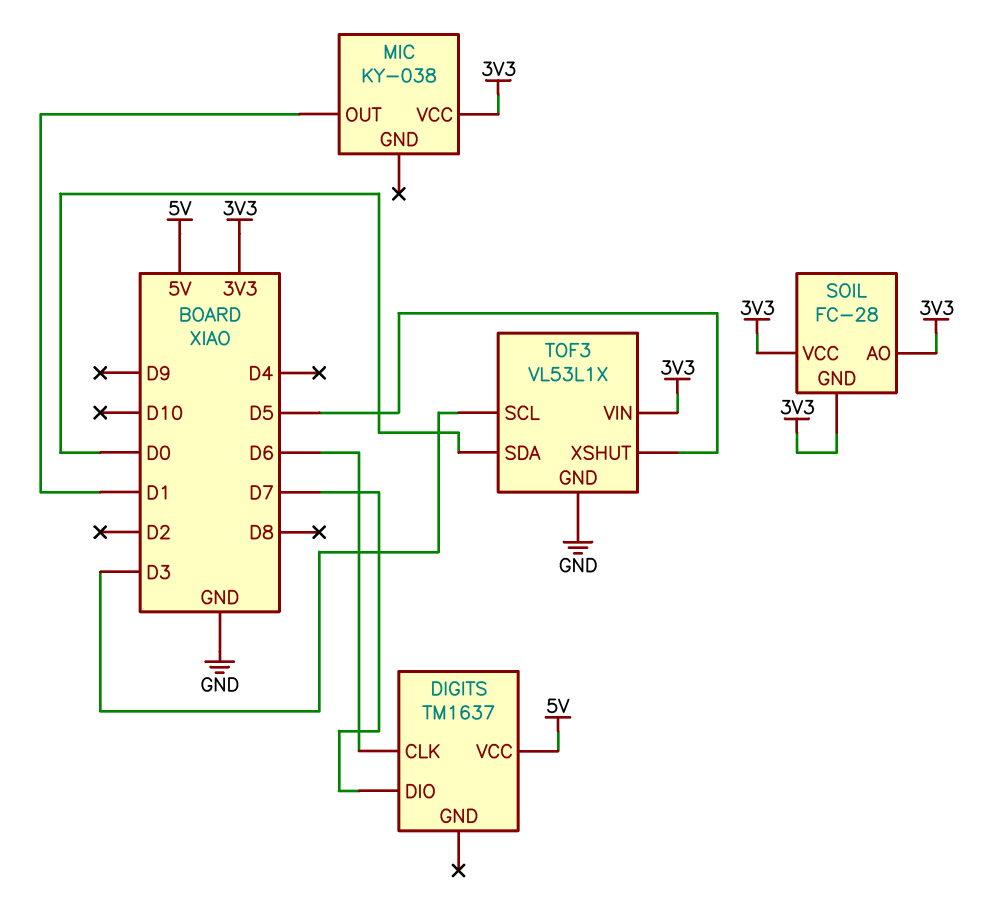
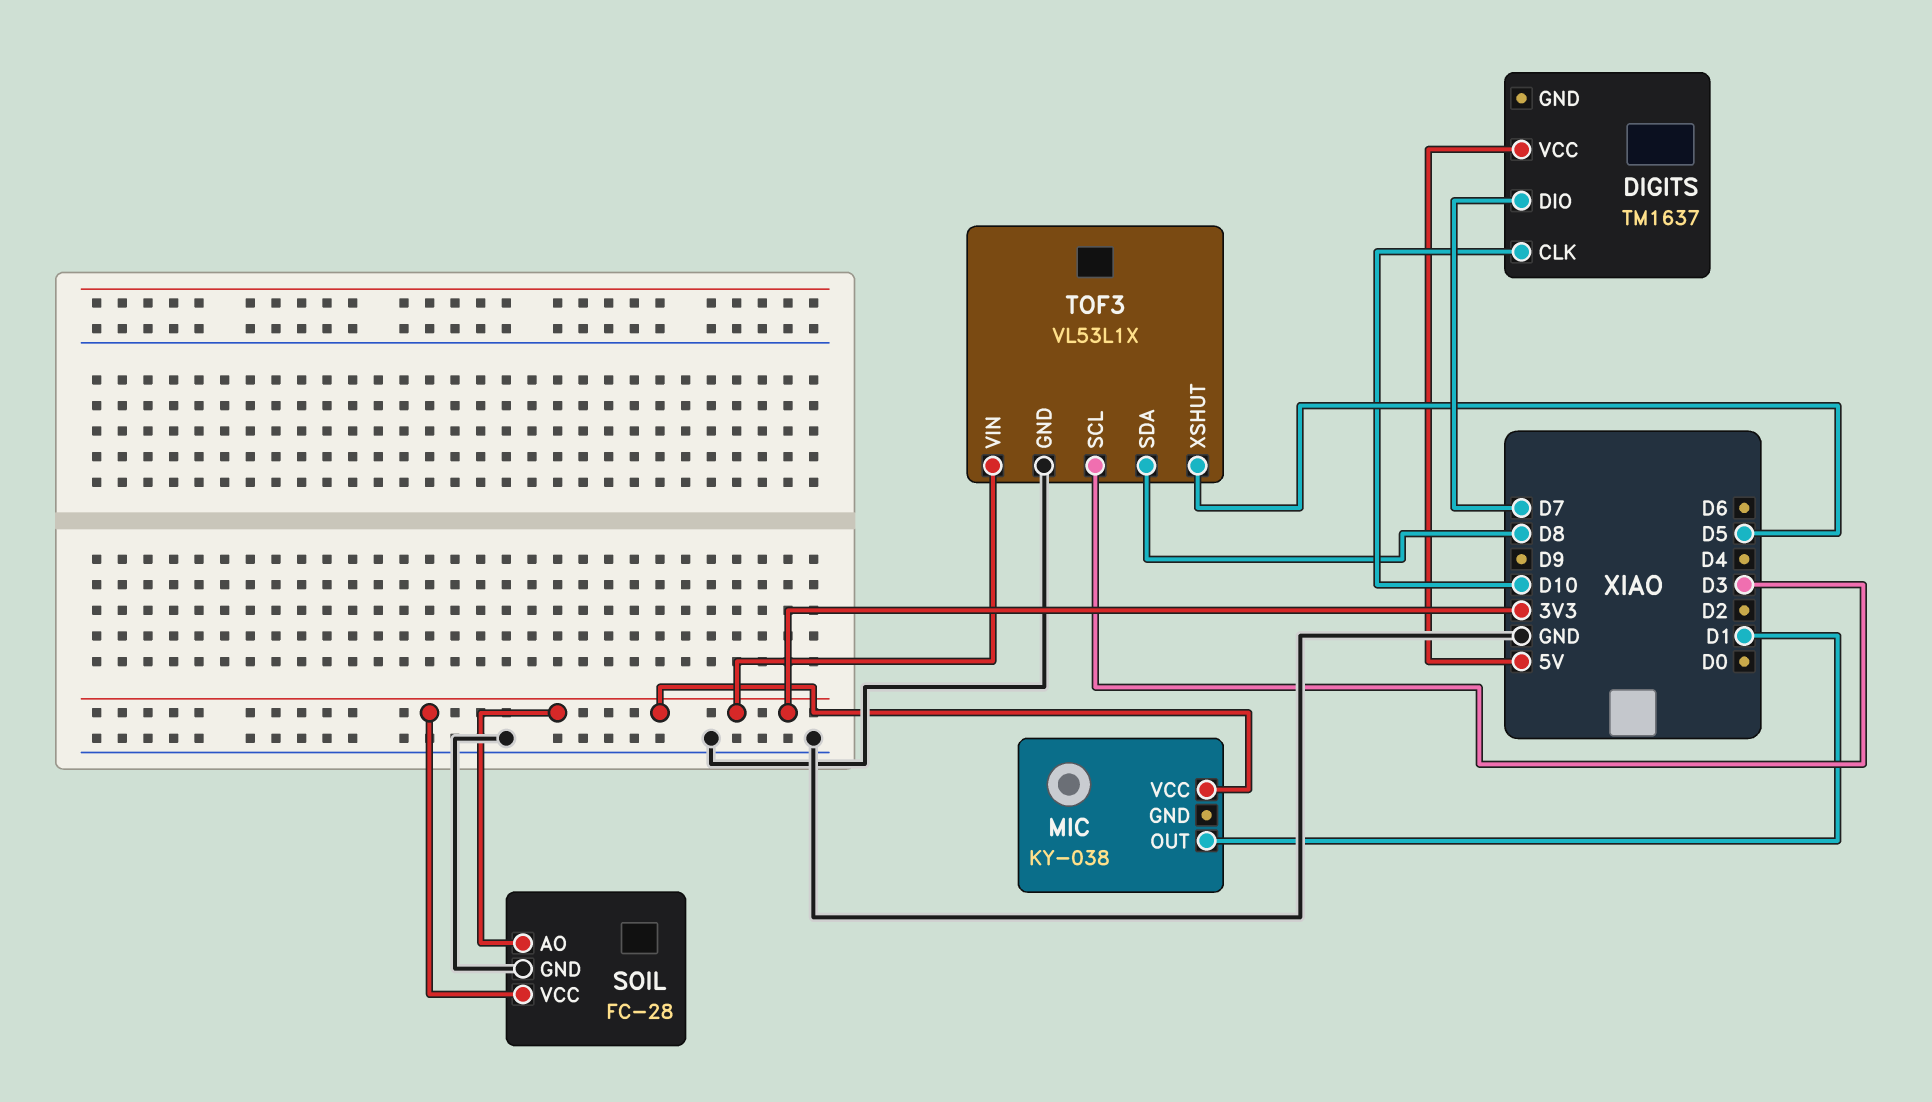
DIGITS pin CLK: D6 -> D10
SOIL pin GND: 3V3 -> GND
TOF3 pin SDA: D0 -> D8

